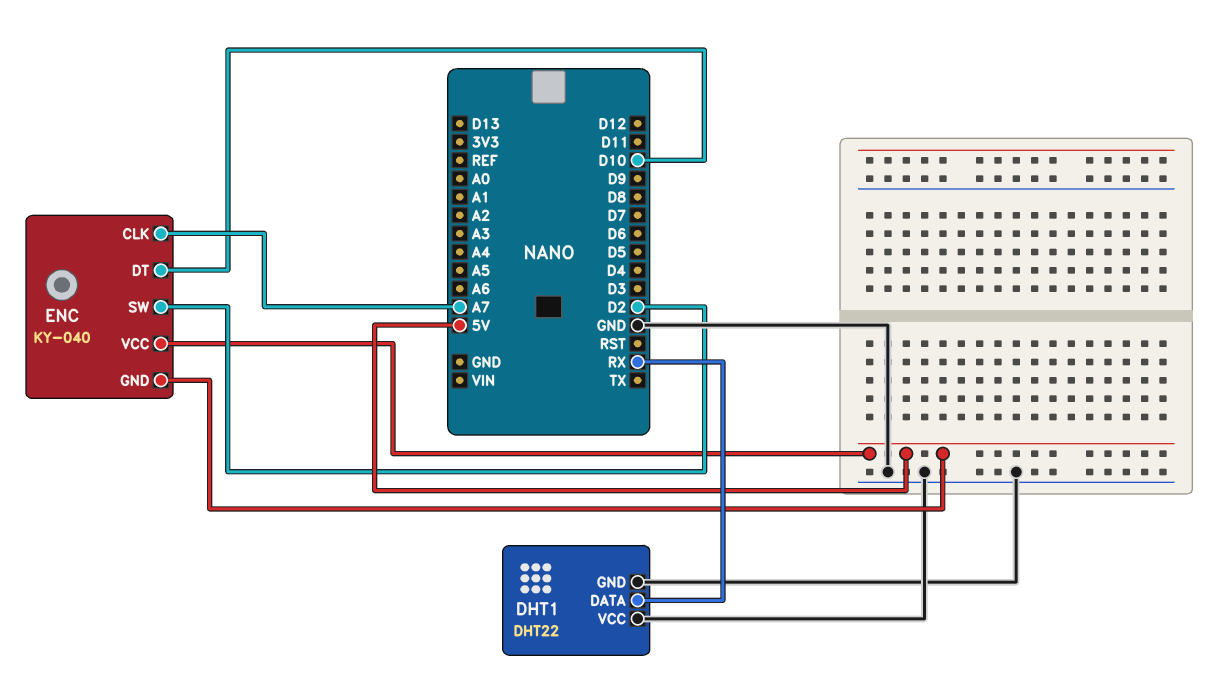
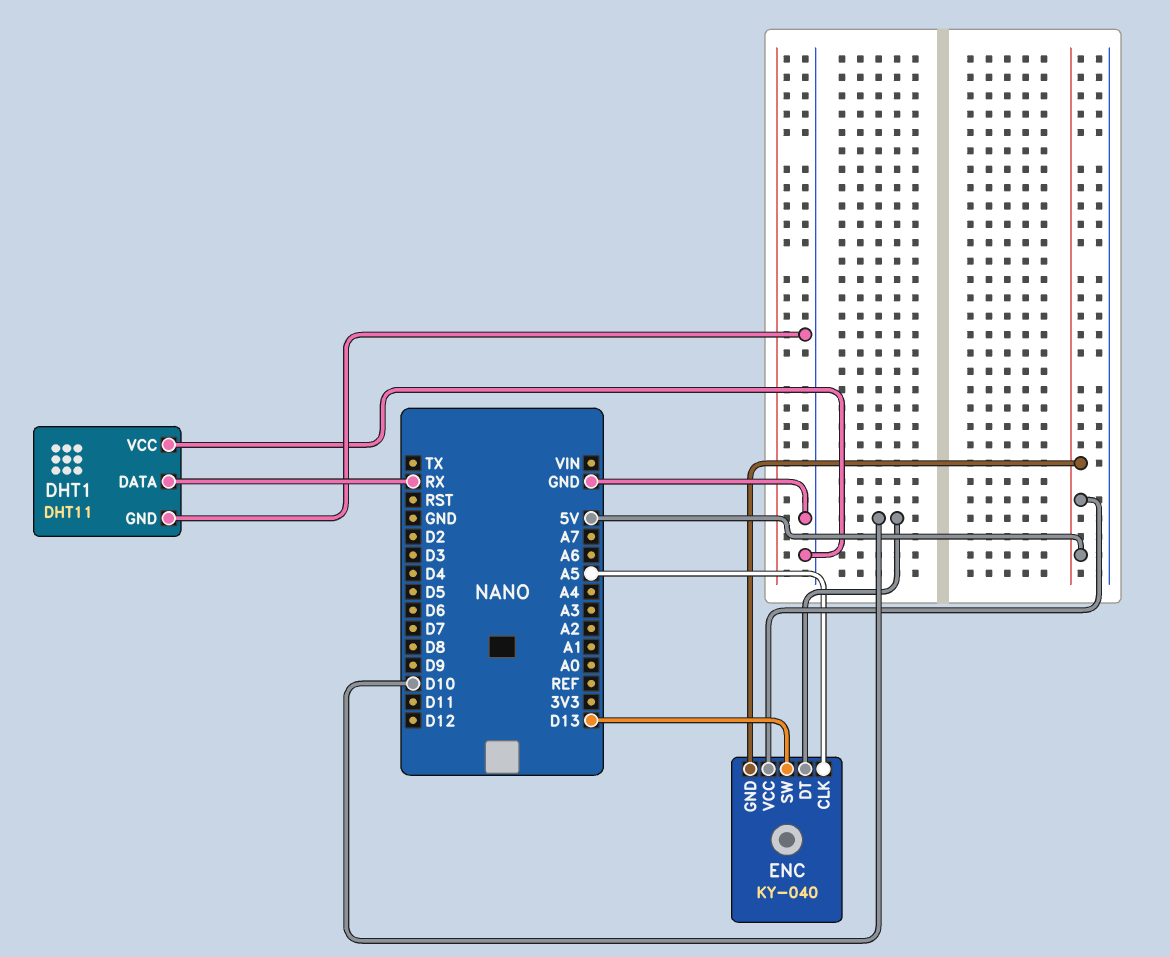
DHT1: DHT22 -> DHT11
ENC pin CLK: A7 -> A5
ENC pin SW: D2 -> D13

